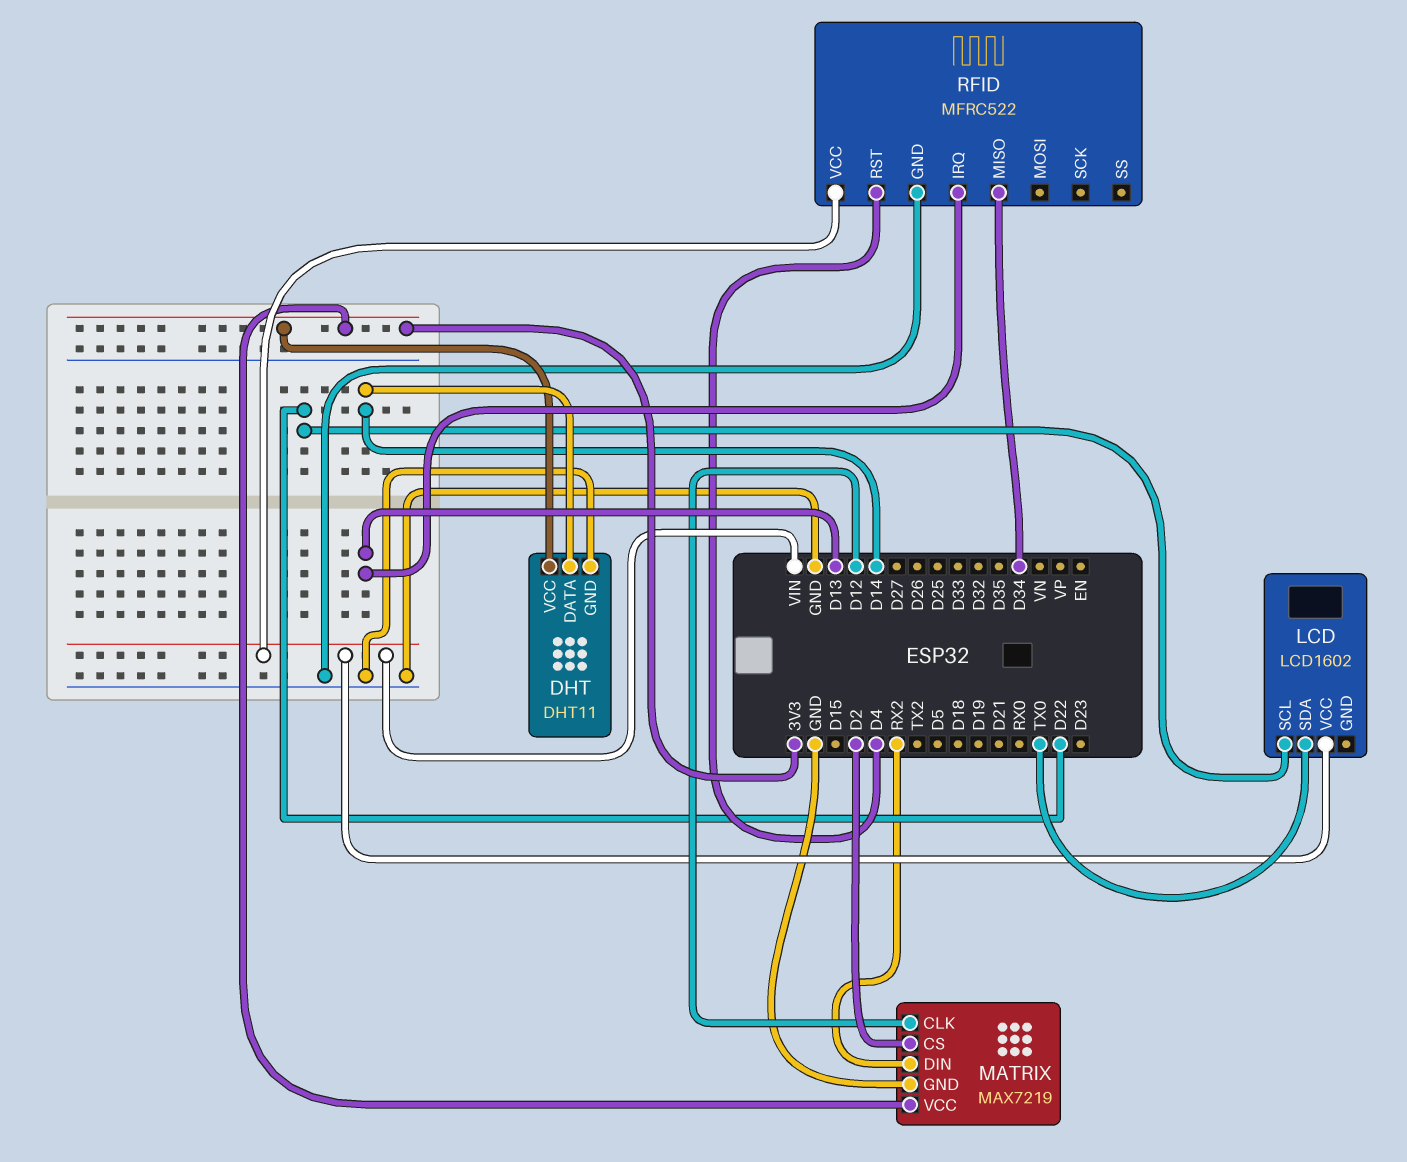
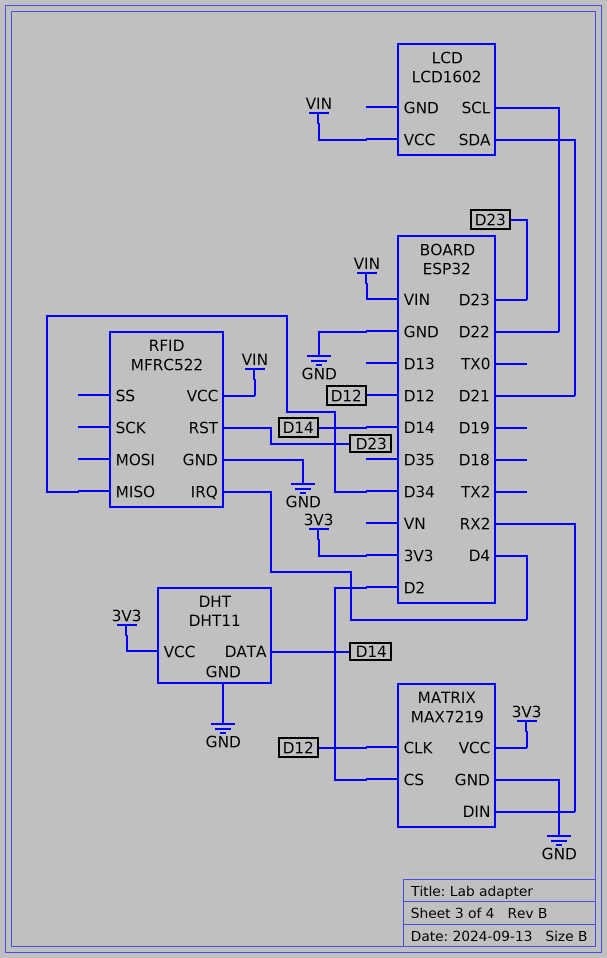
LCD pin SDA: TX0 -> D21
RFID pin IRQ: D13 -> D4
RFID pin RST: D4 -> D23

